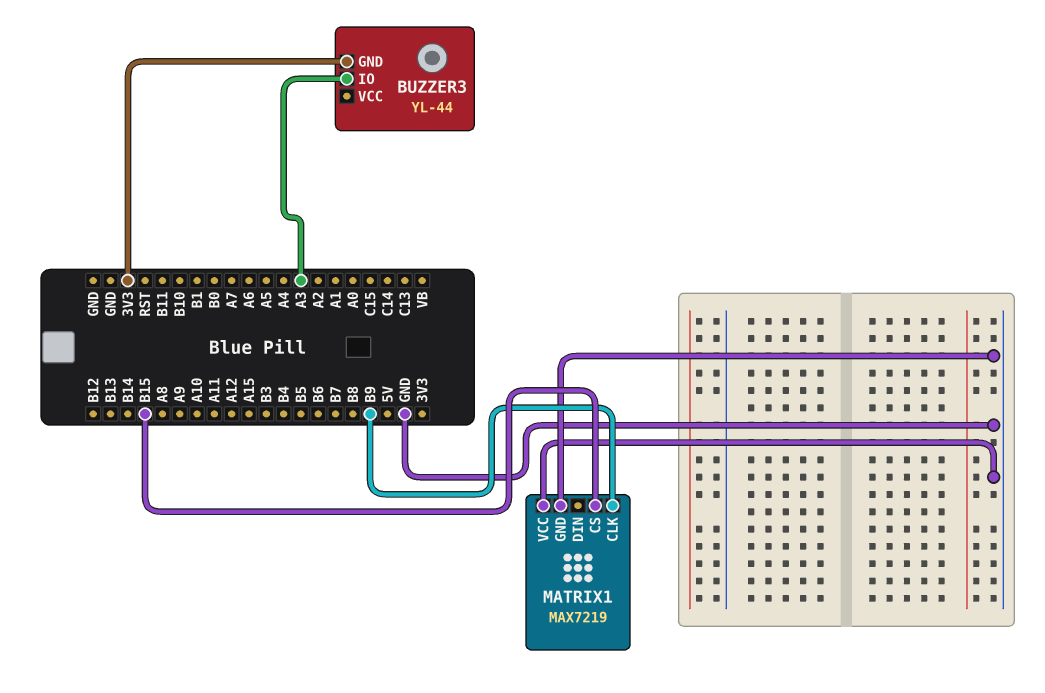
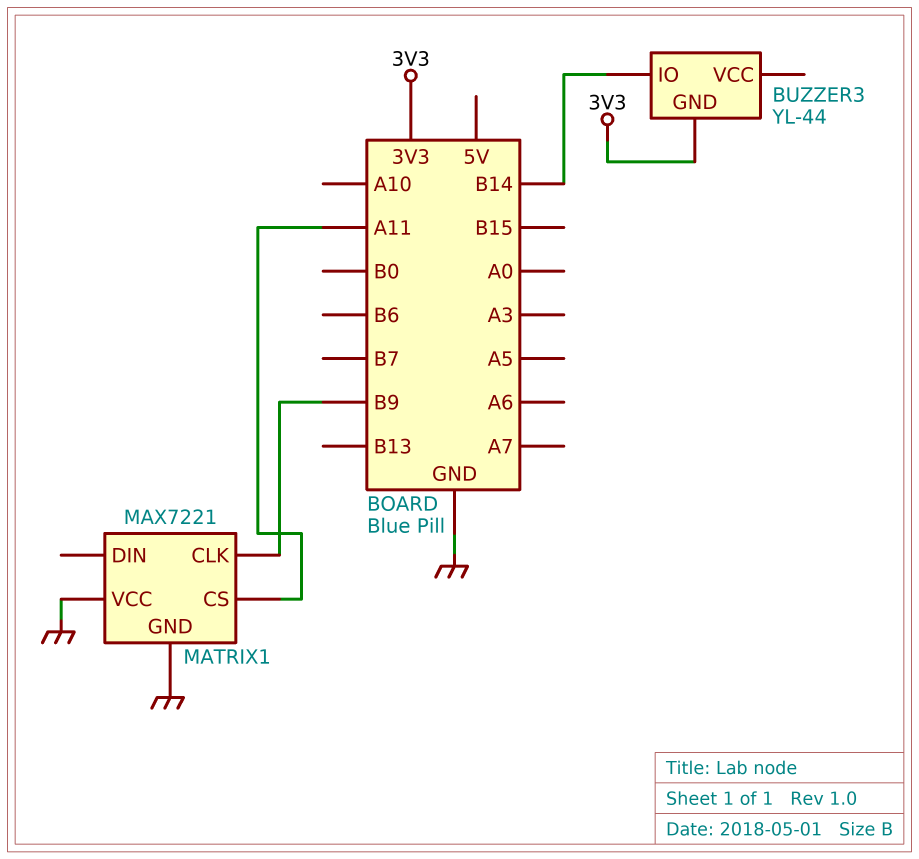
BUZZER3 pin IO: A3 -> B14
MATRIX1: MAX7219 -> MAX7221
MATRIX1 pin CS: B15 -> A11

